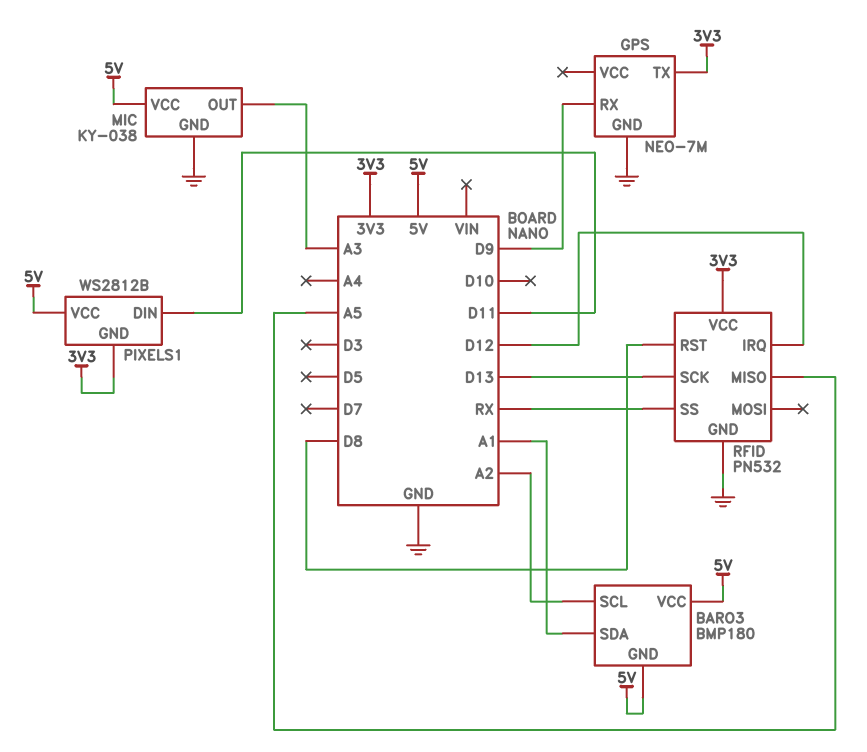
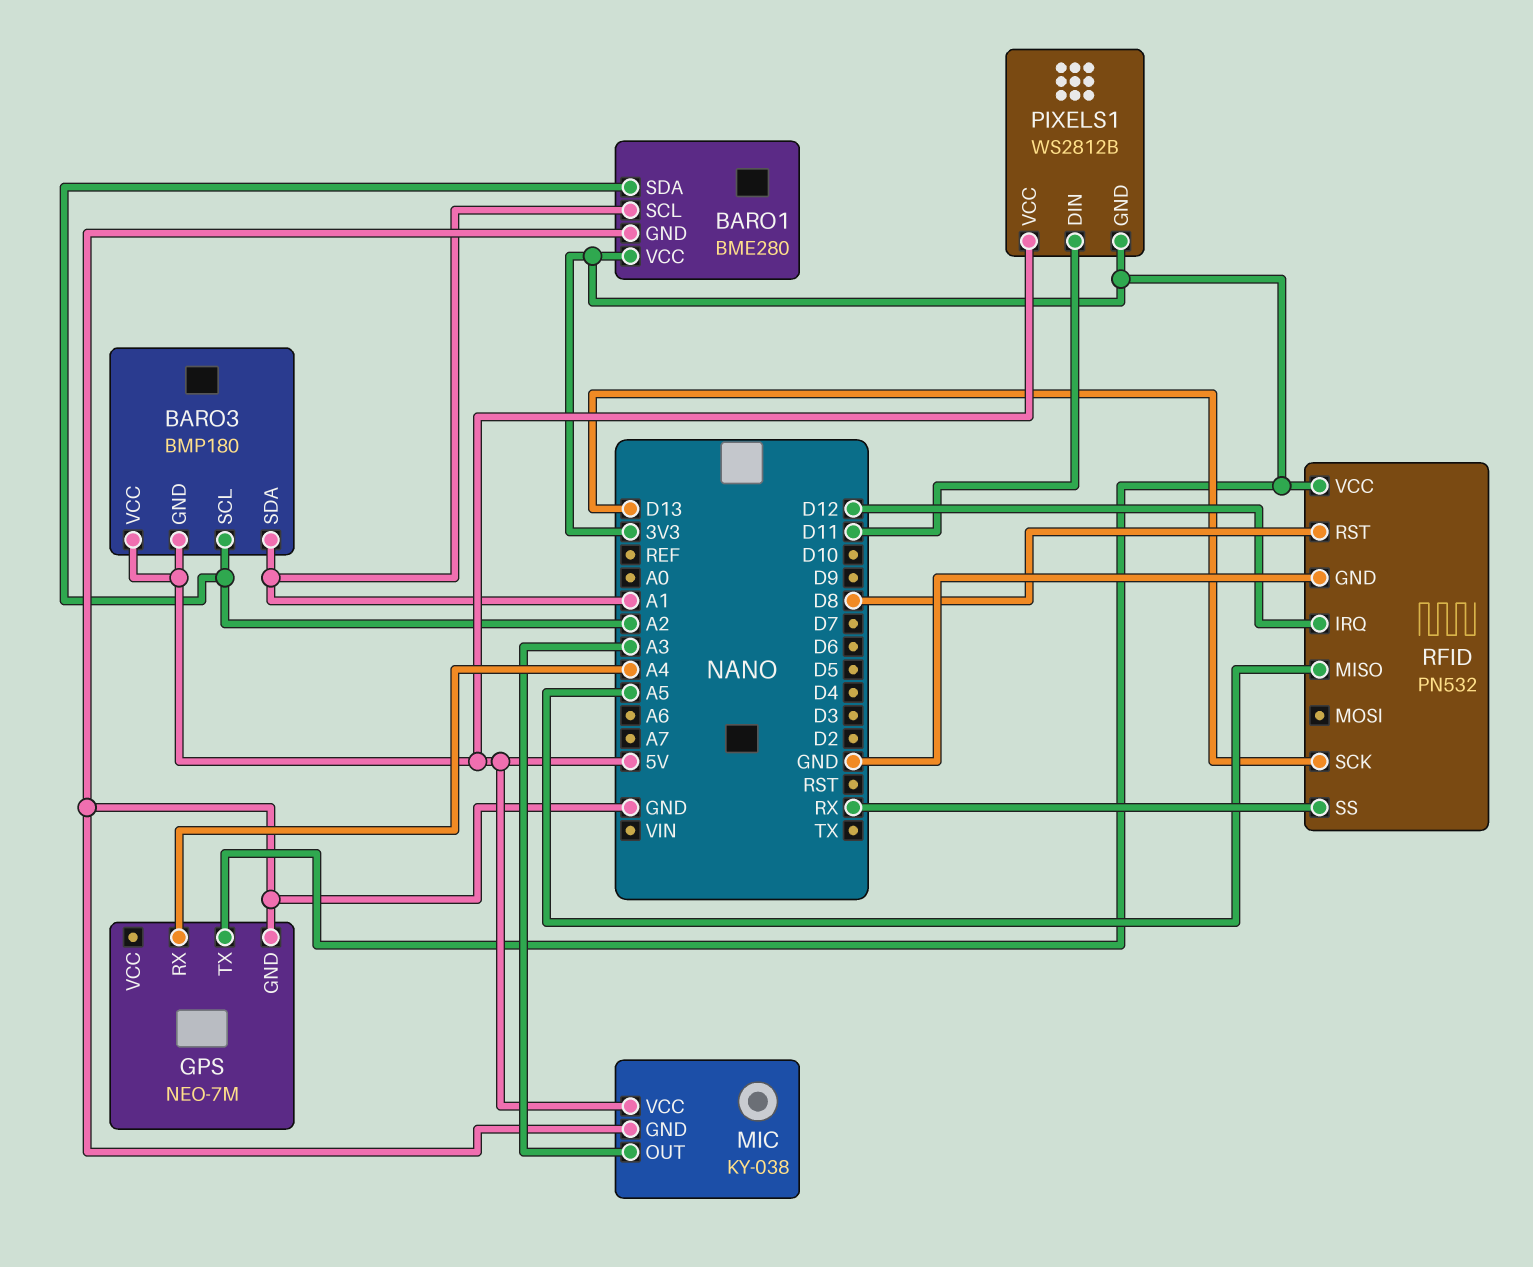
BARO1: none -> BME280
BARO1 pin GND: none -> GND
BARO1 pin SCL: none -> A1
BARO1 pin SDA: none -> A2
BARO1 pin VCC: none -> 3V3
GPS pin RX: D9 -> A4

